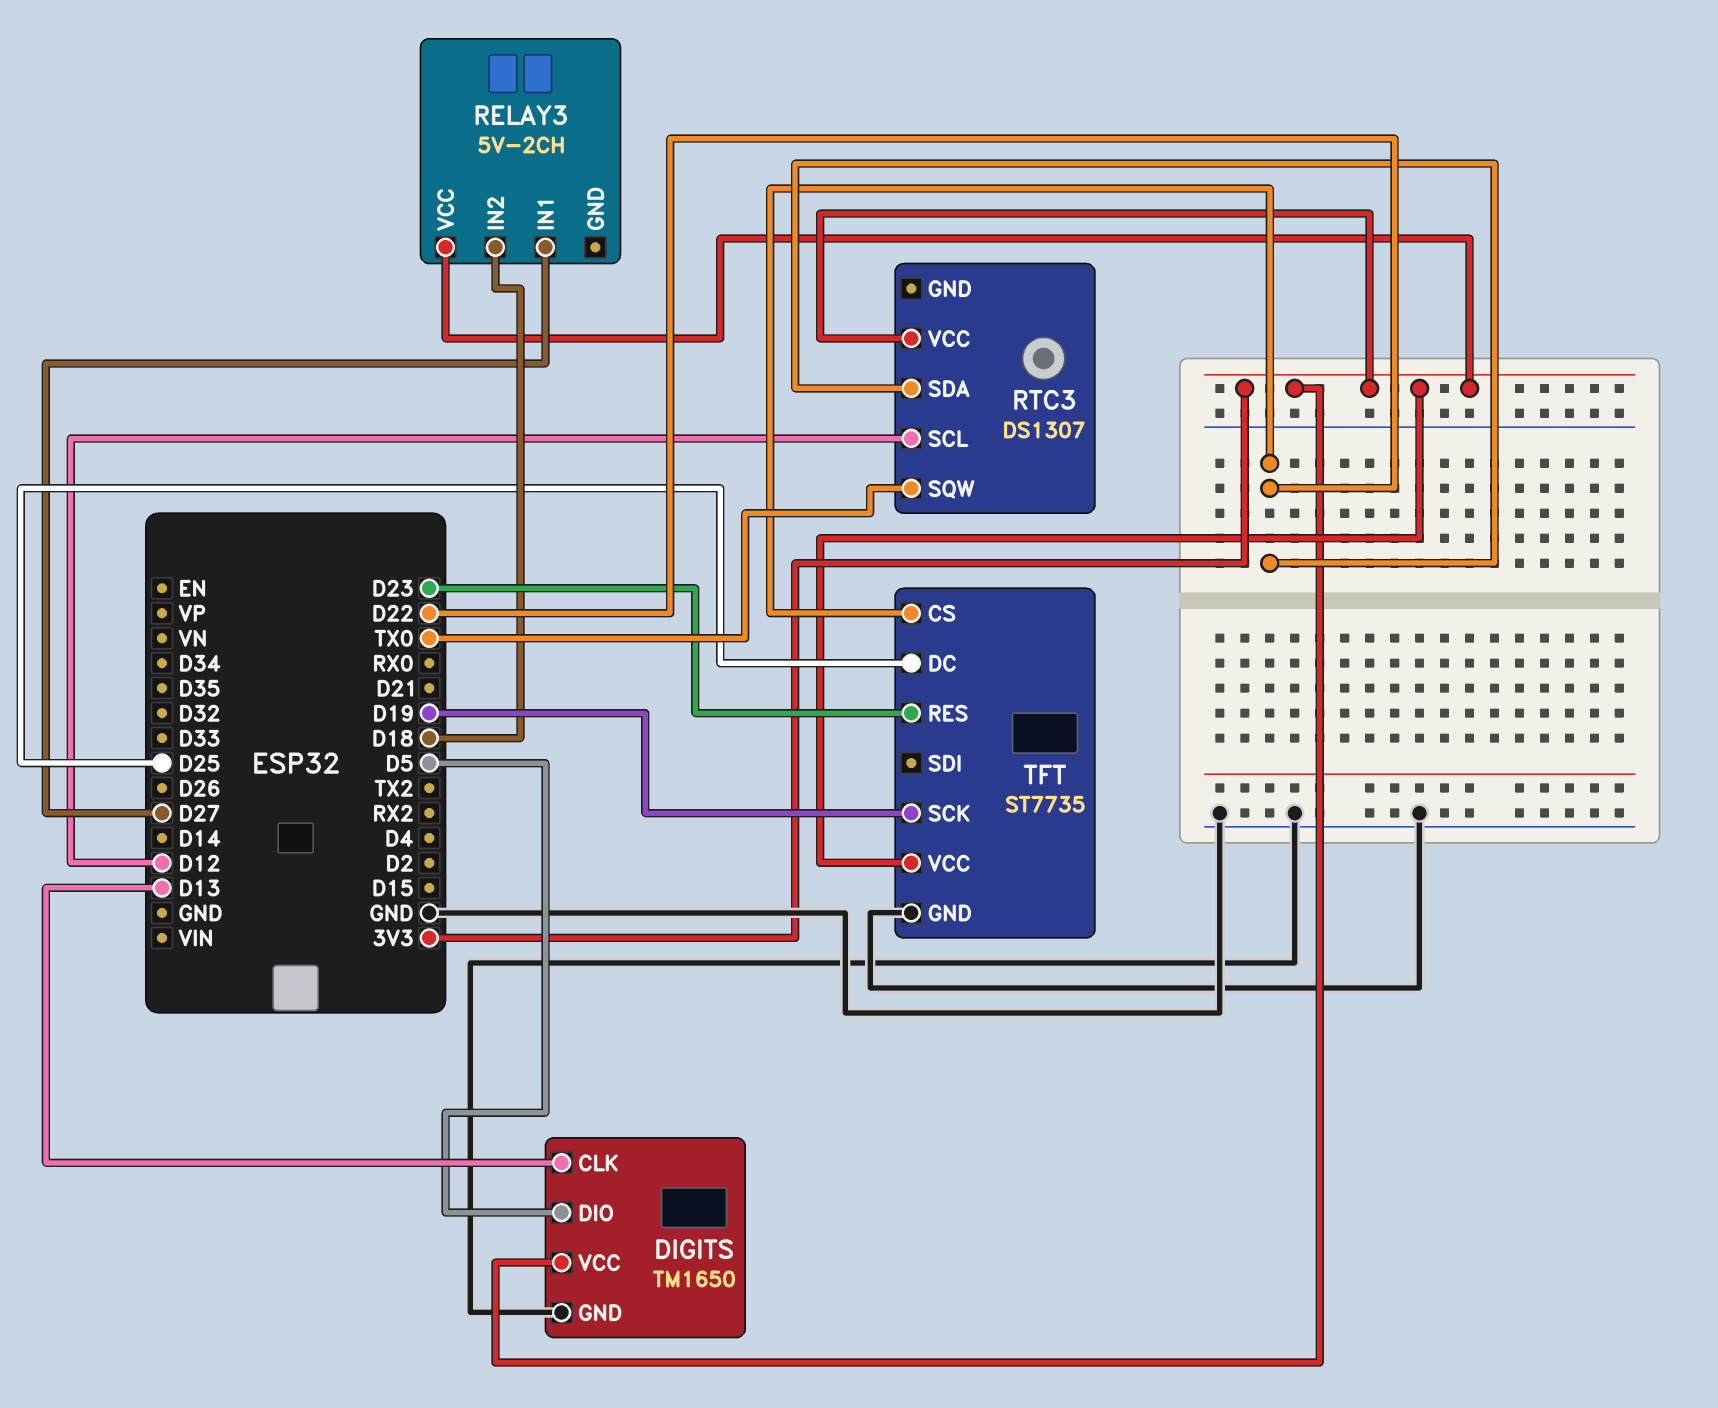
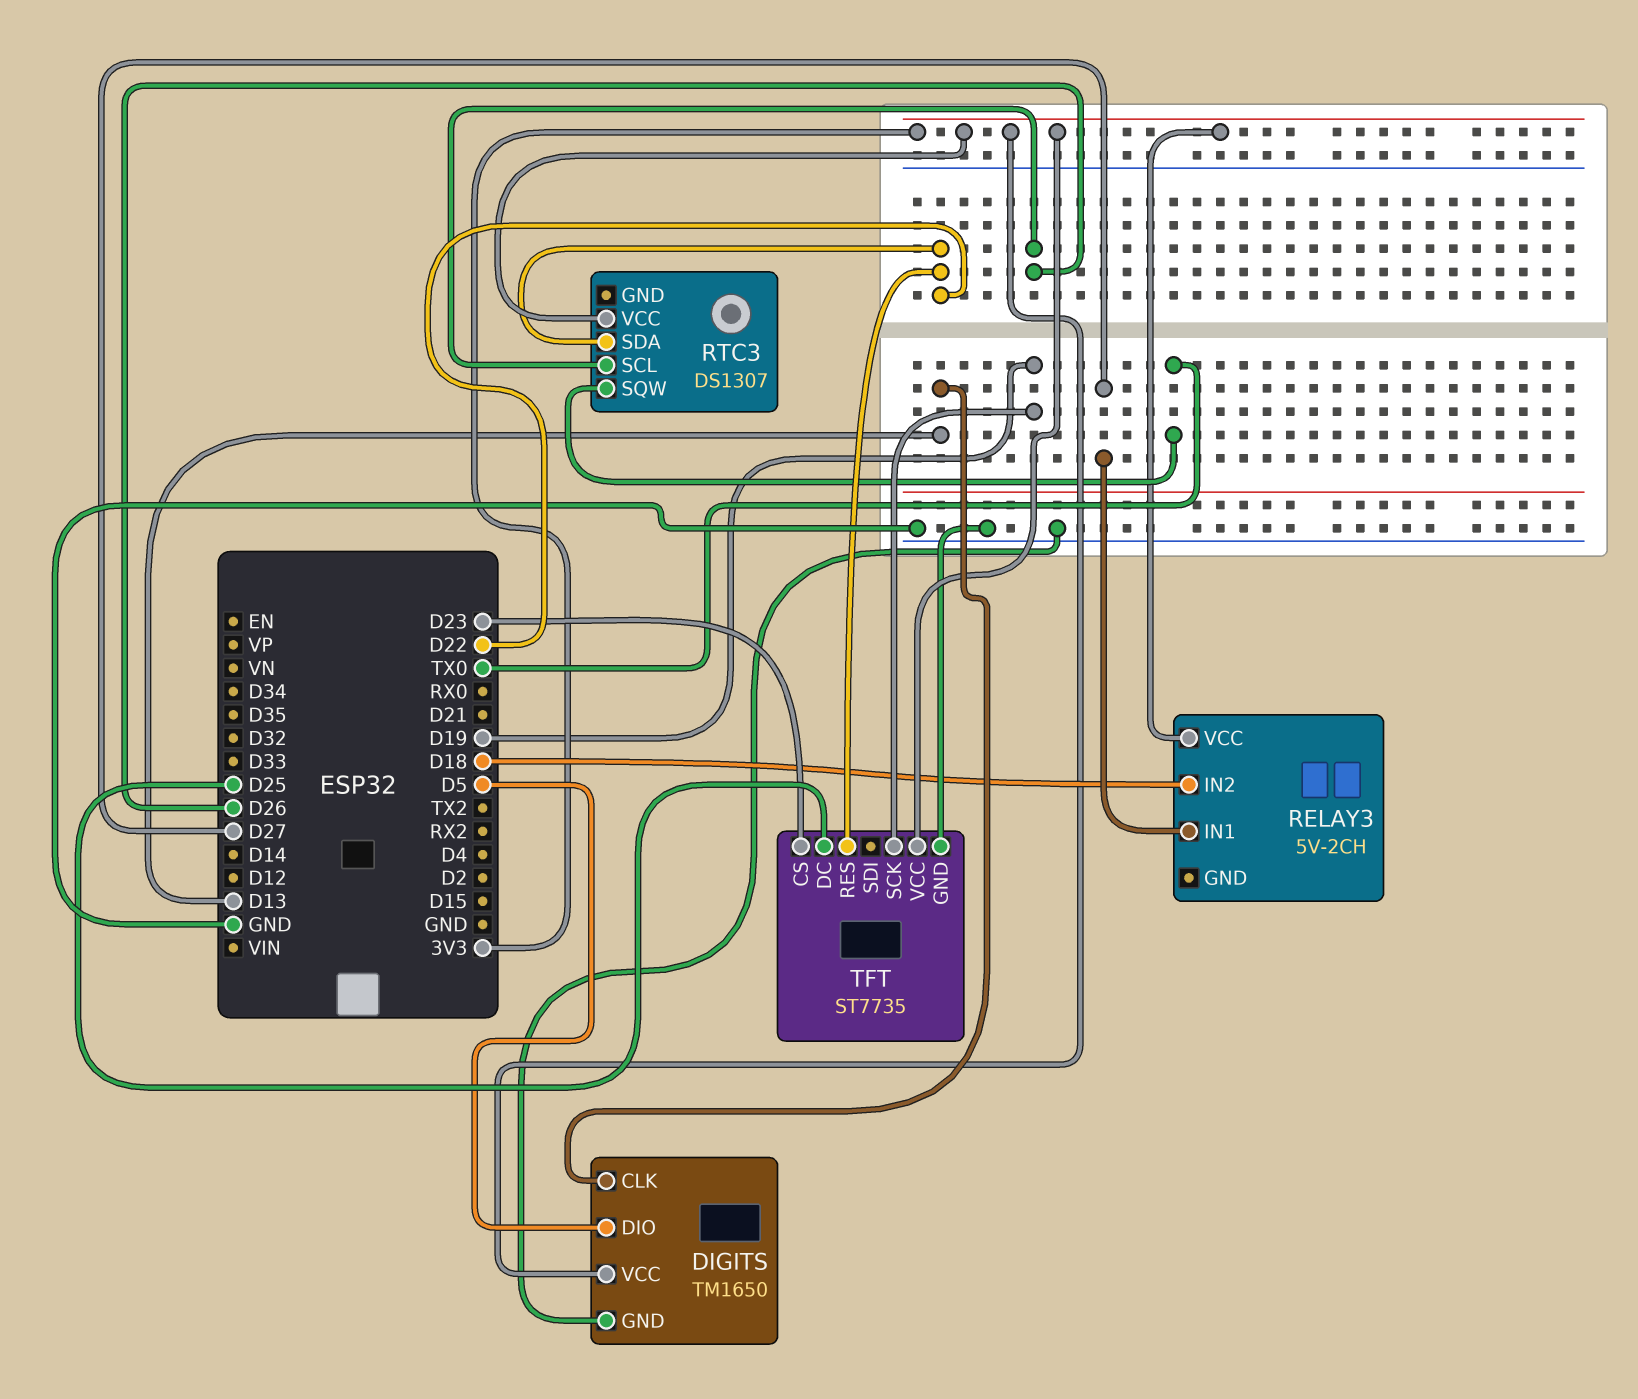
RTC3 pin SCL: D12 -> D26
TFT pin CS: D22 -> D23
TFT pin RES: D23 -> D22

